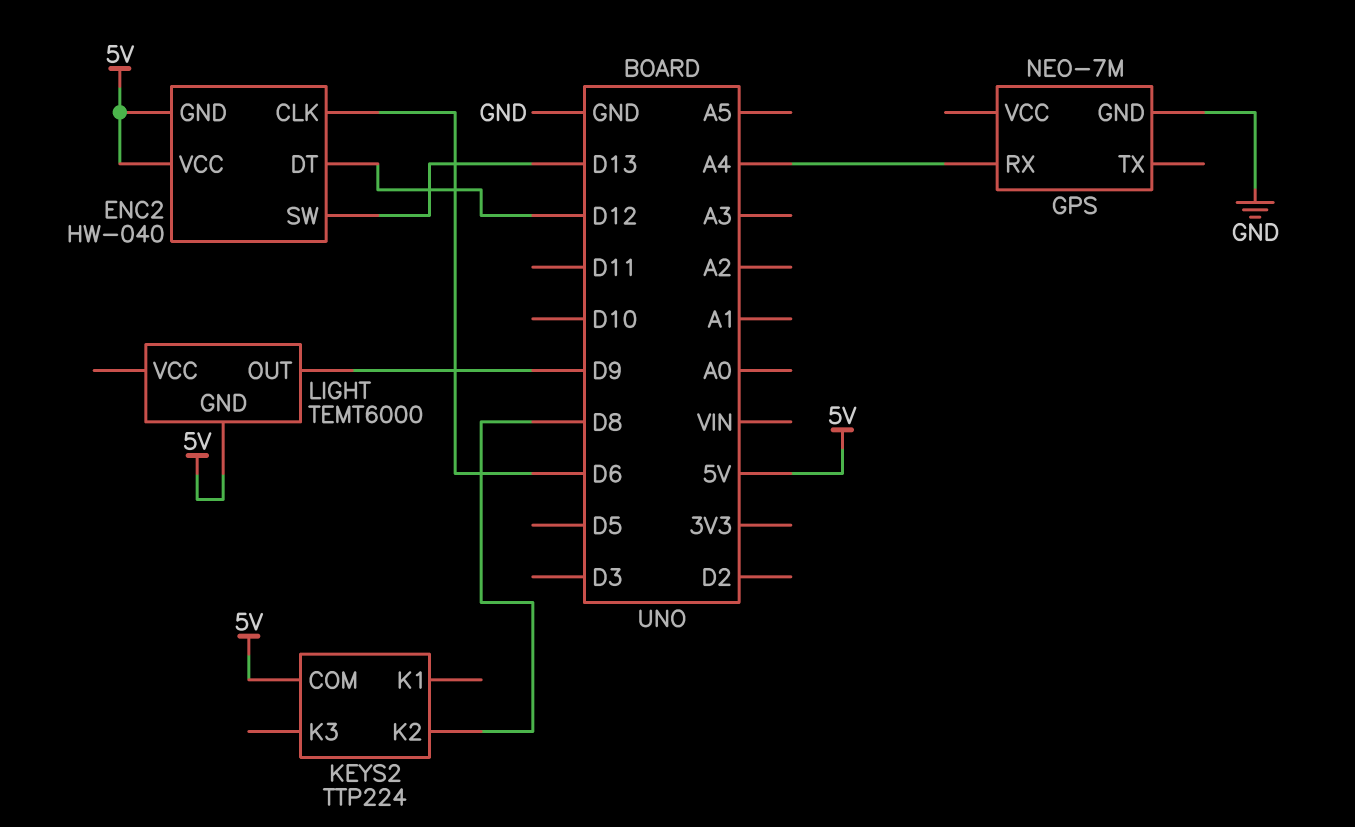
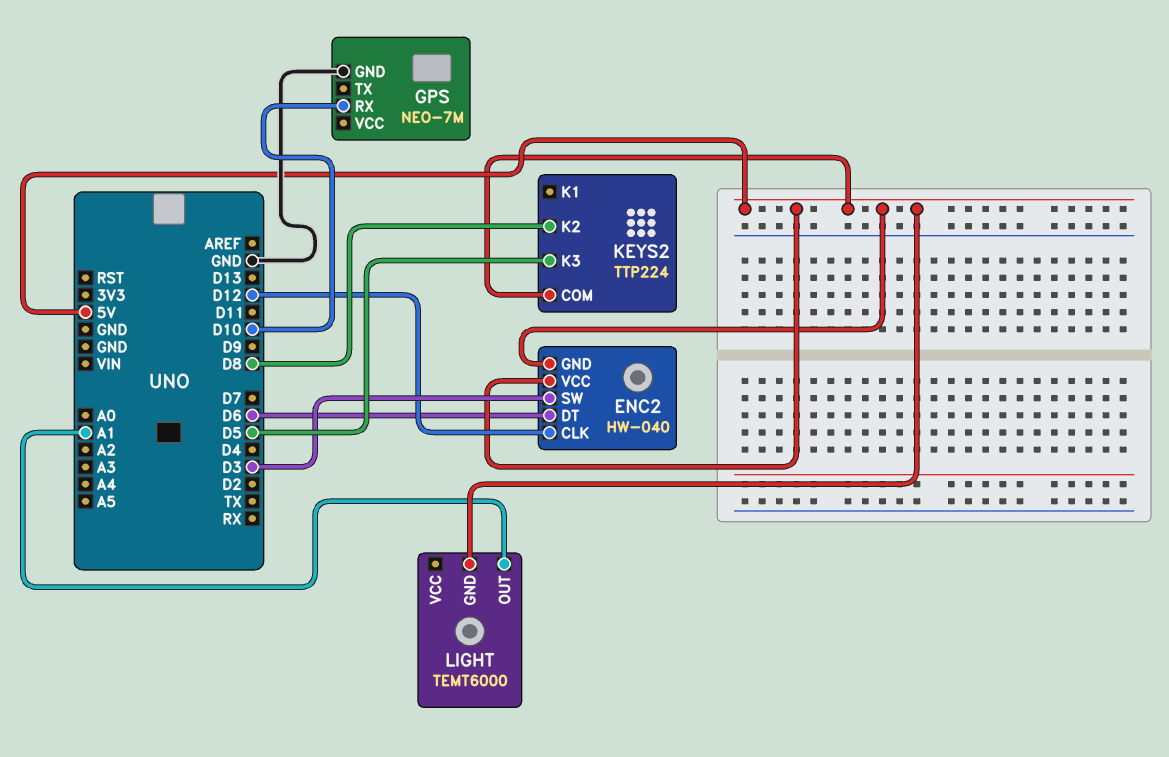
ENC2 pin CLK: D6 -> D12
ENC2 pin DT: D12 -> D6
ENC2 pin SW: D13 -> D3
GPS pin RX: A4 -> D10
KEYS2 pin K3: none -> D5
LIGHT pin OUT: D9 -> A1

